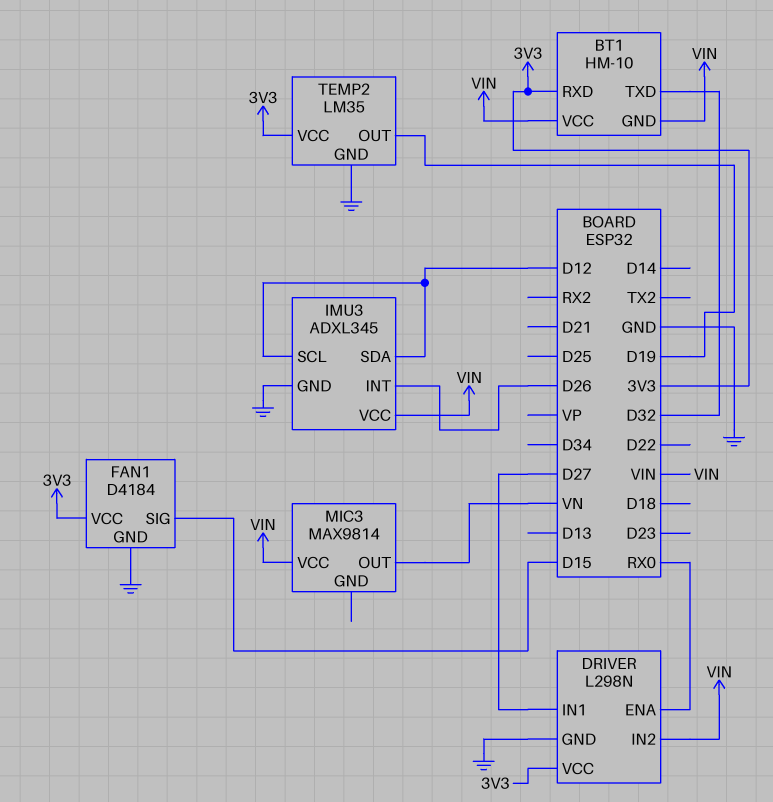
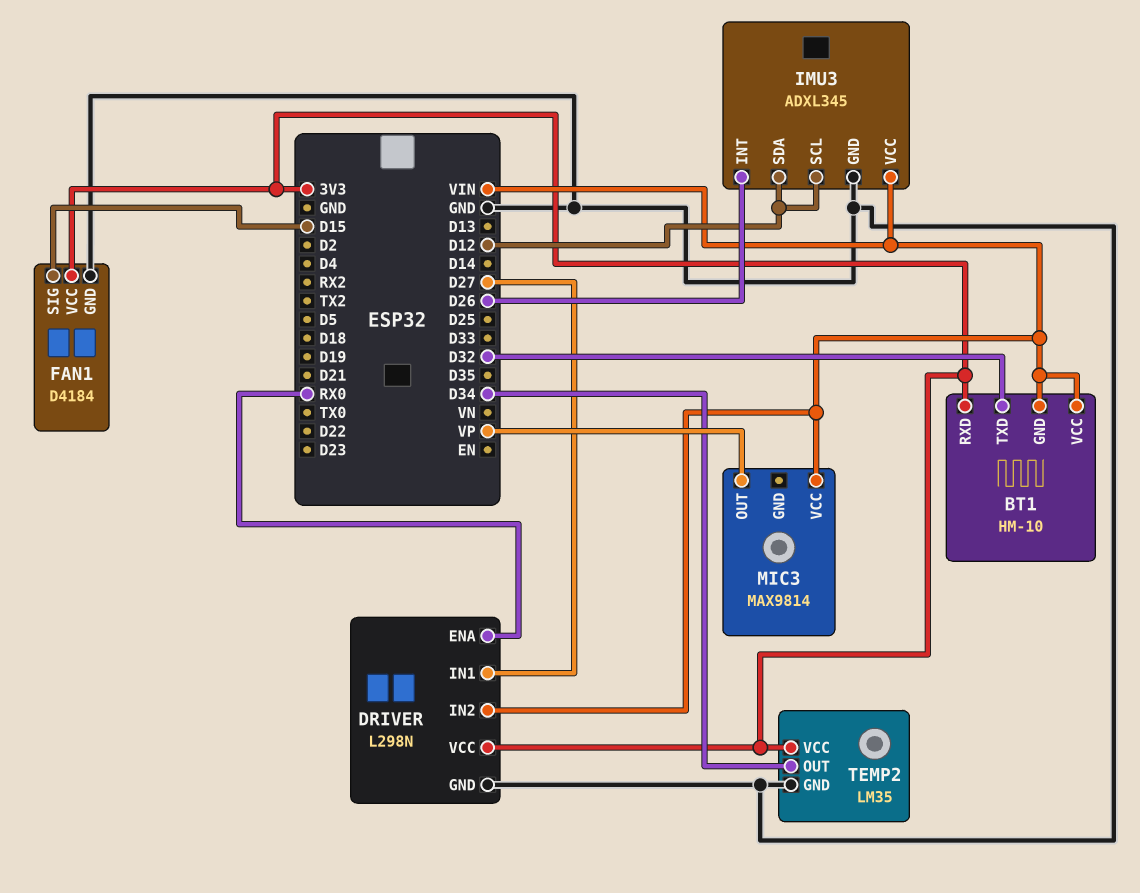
MIC3 pin OUT: VN -> VP
TEMP2 pin OUT: D19 -> D34

